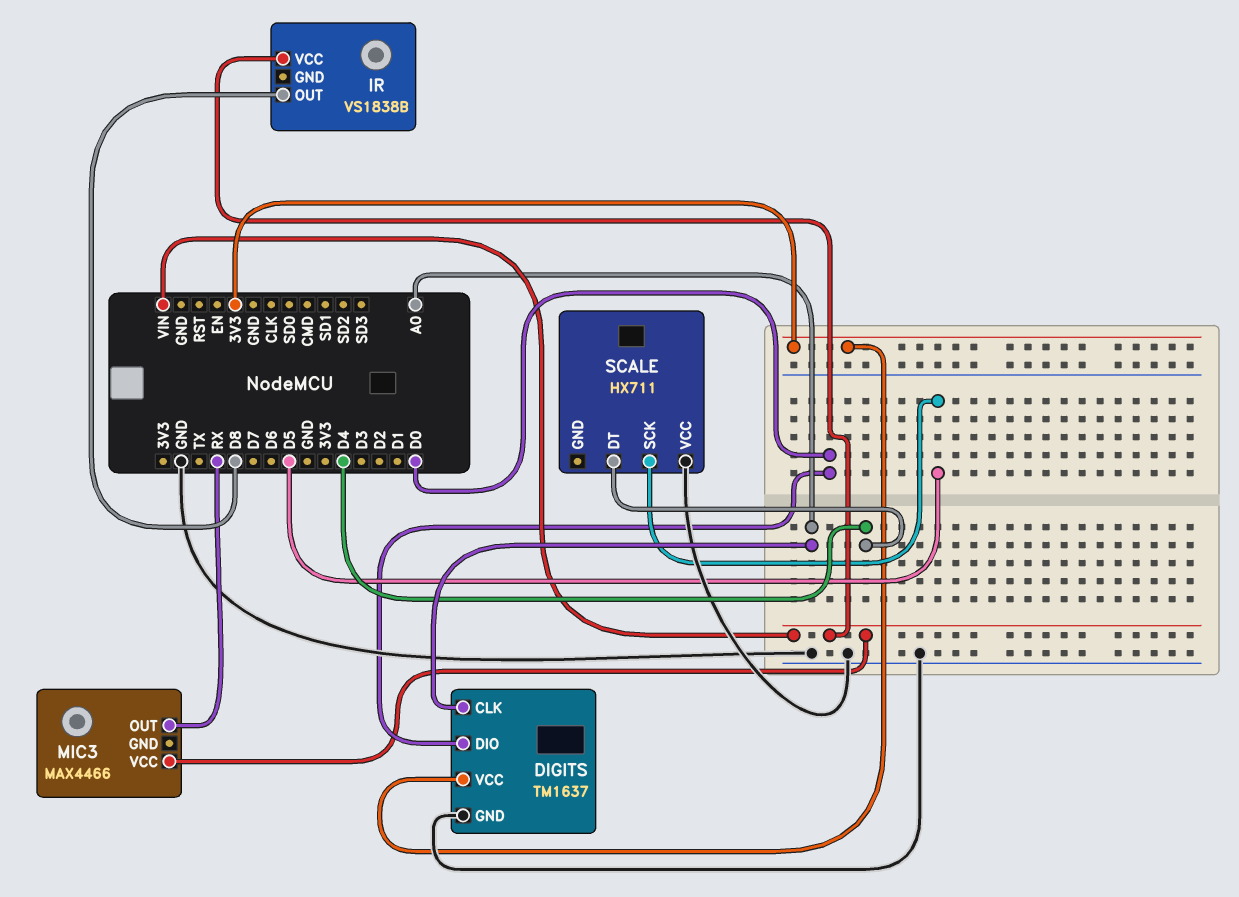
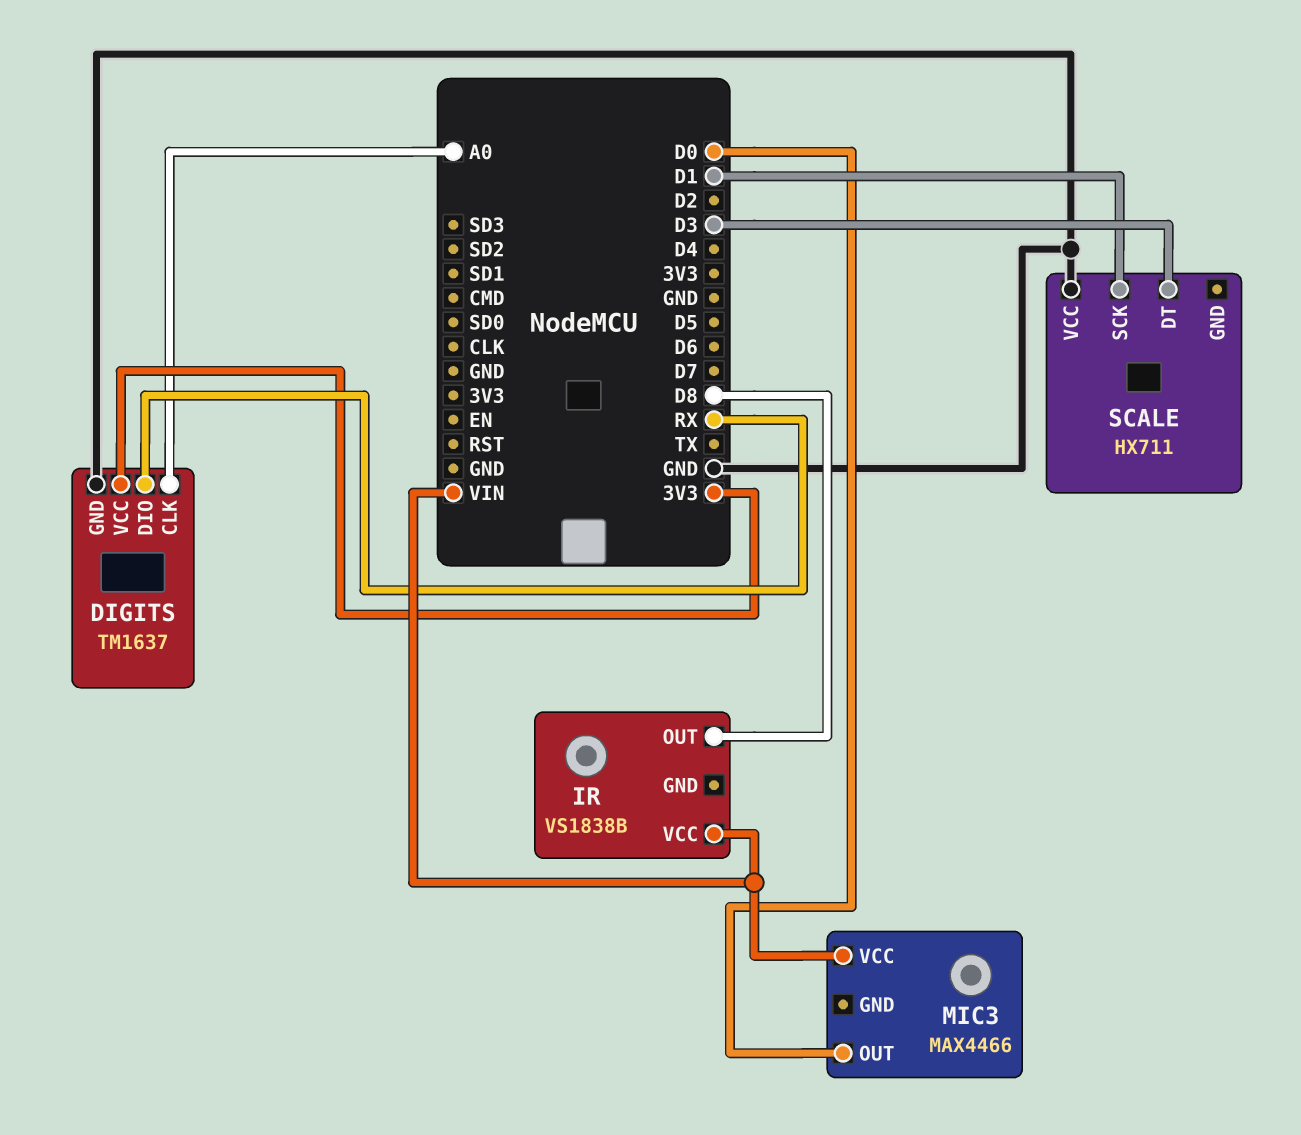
DIGITS pin DIO: D0 -> RX
MIC3 pin OUT: RX -> D0
SCALE pin DT: D4 -> D3
SCALE pin SCK: D5 -> D1

